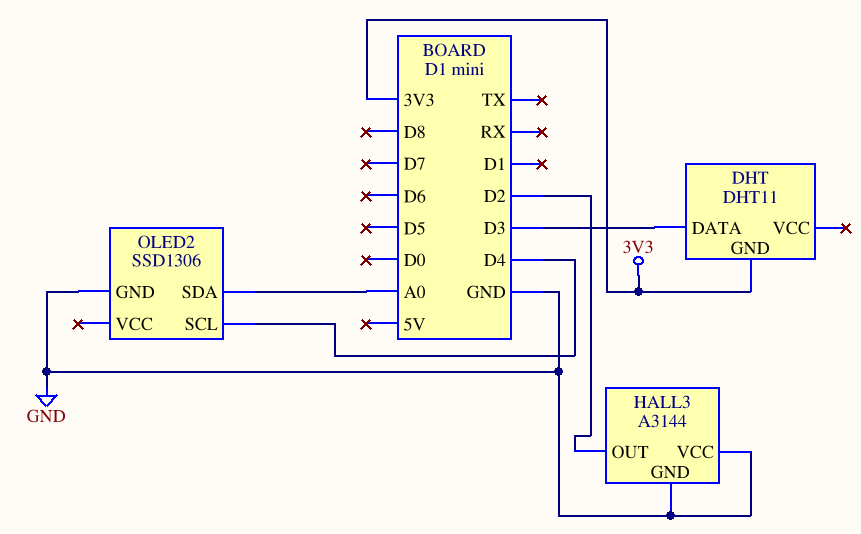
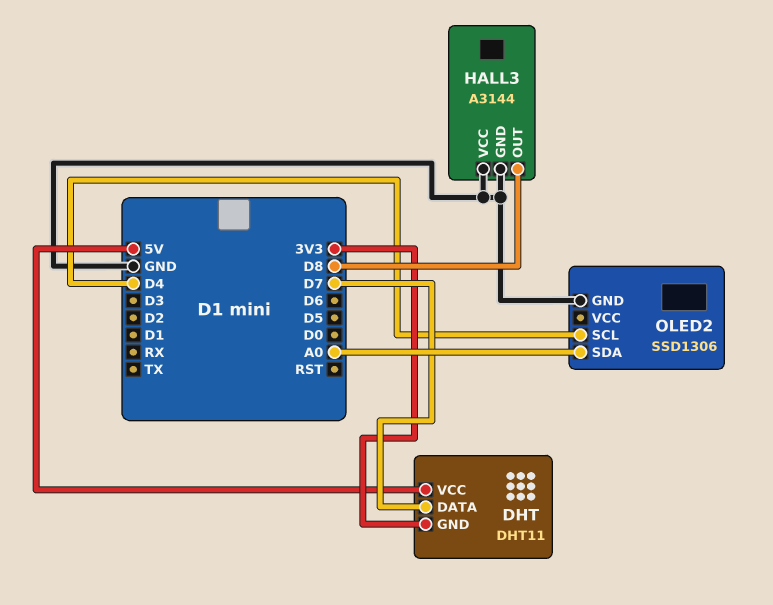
DHT pin DATA: D3 -> D7
DHT pin VCC: none -> 5V
HALL3 pin OUT: D2 -> D8

